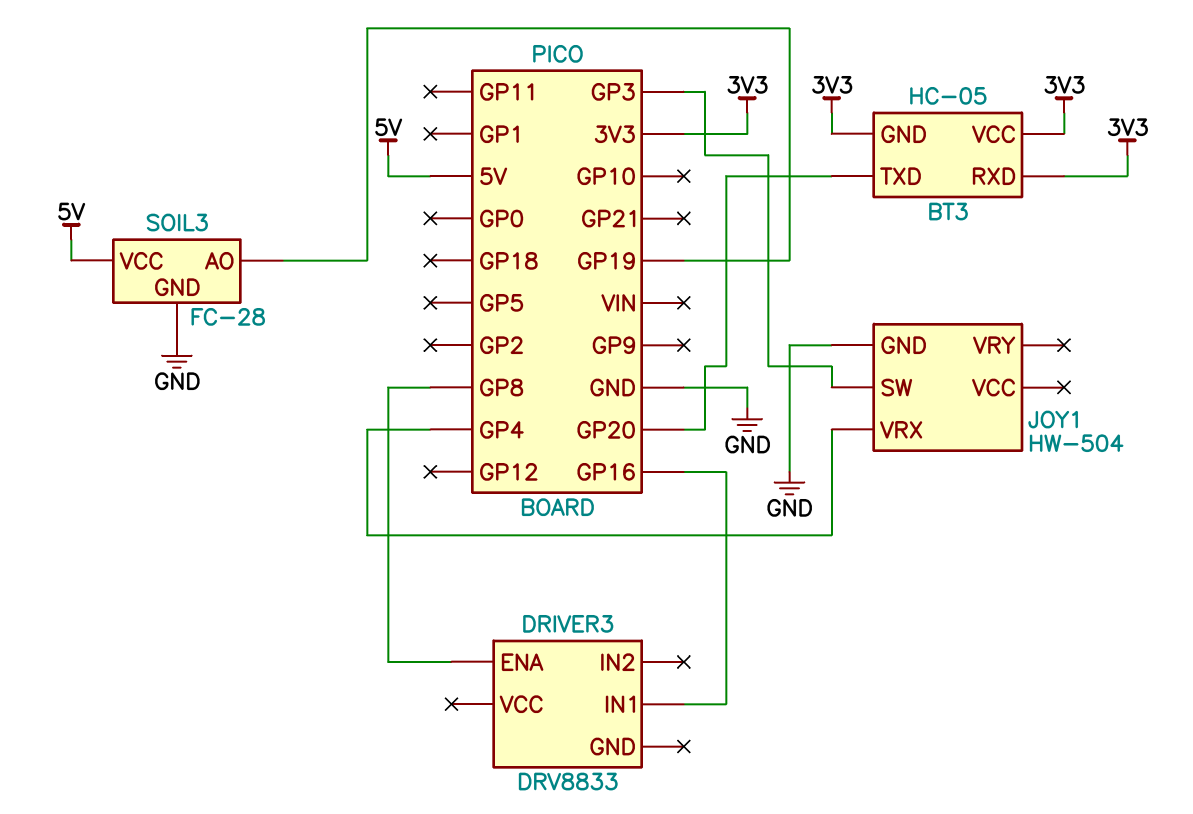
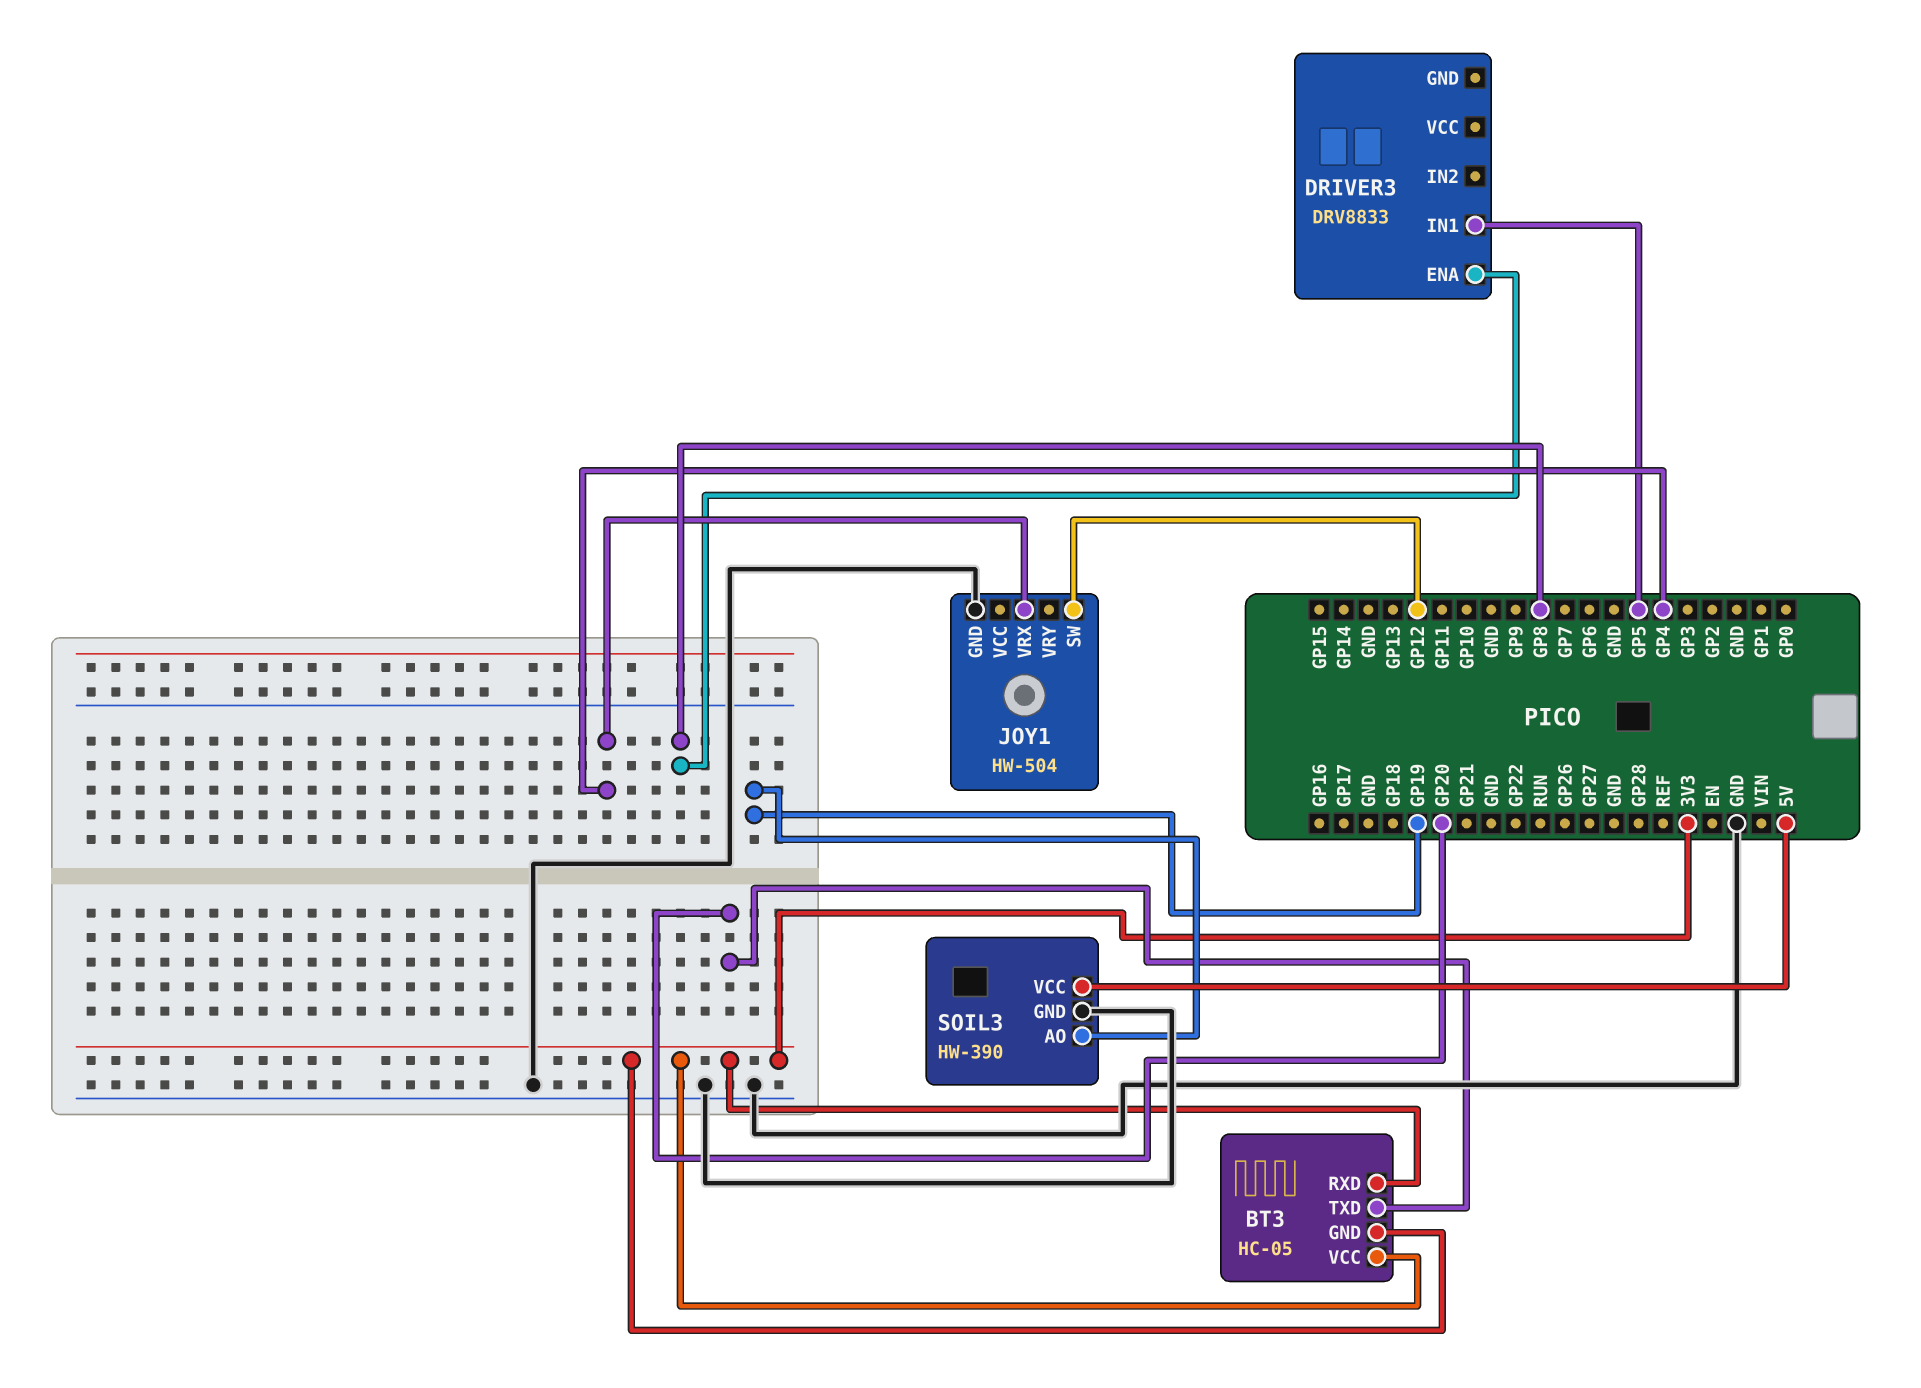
DRIVER3 pin IN1: GP16 -> GP5
JOY1 pin SW: GP3 -> GP12
SOIL3: FC-28 -> HW-390

